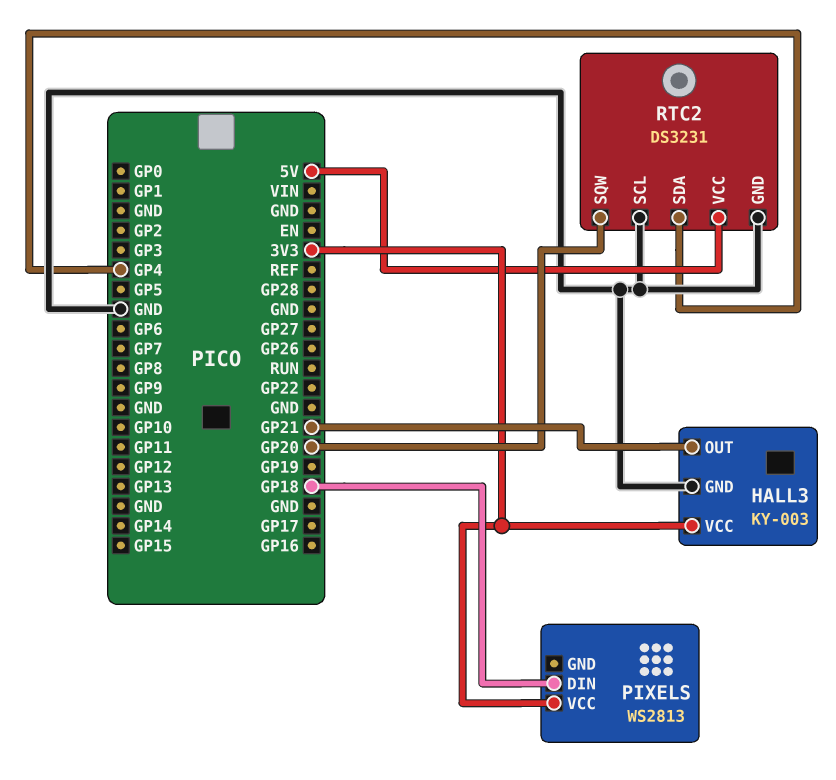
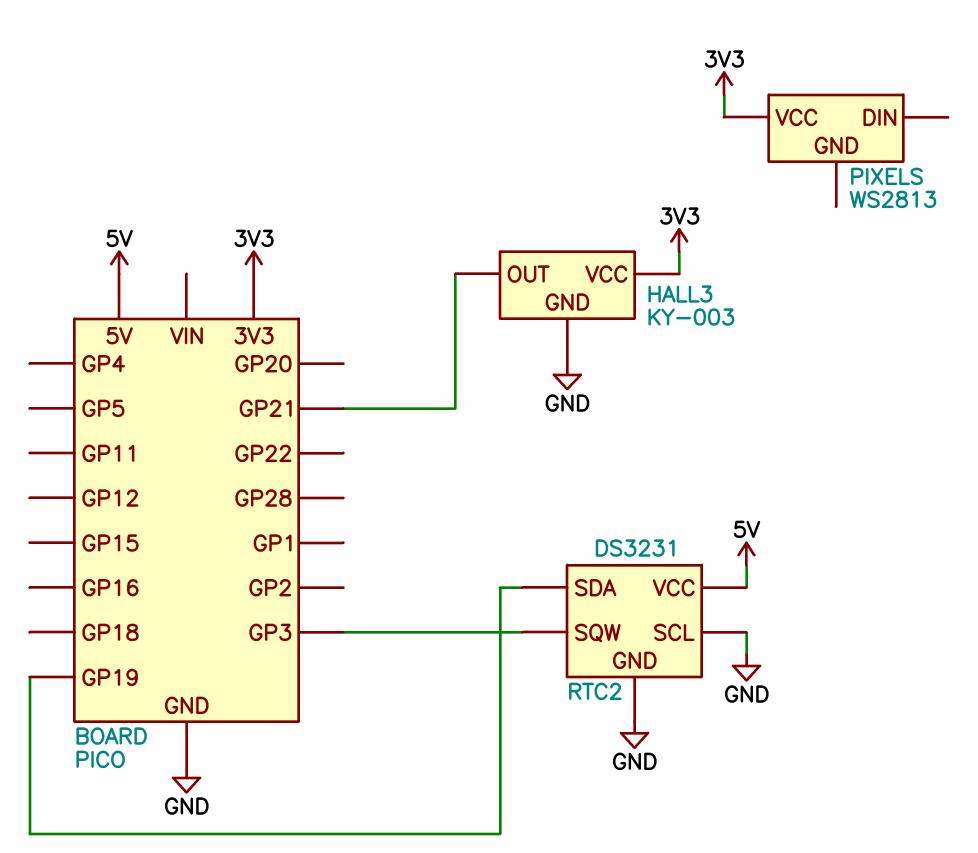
PIXELS pin DIN: GP18 -> none
RTC2 pin SDA: GP4 -> GP19
RTC2 pin SQW: GP20 -> GP3

